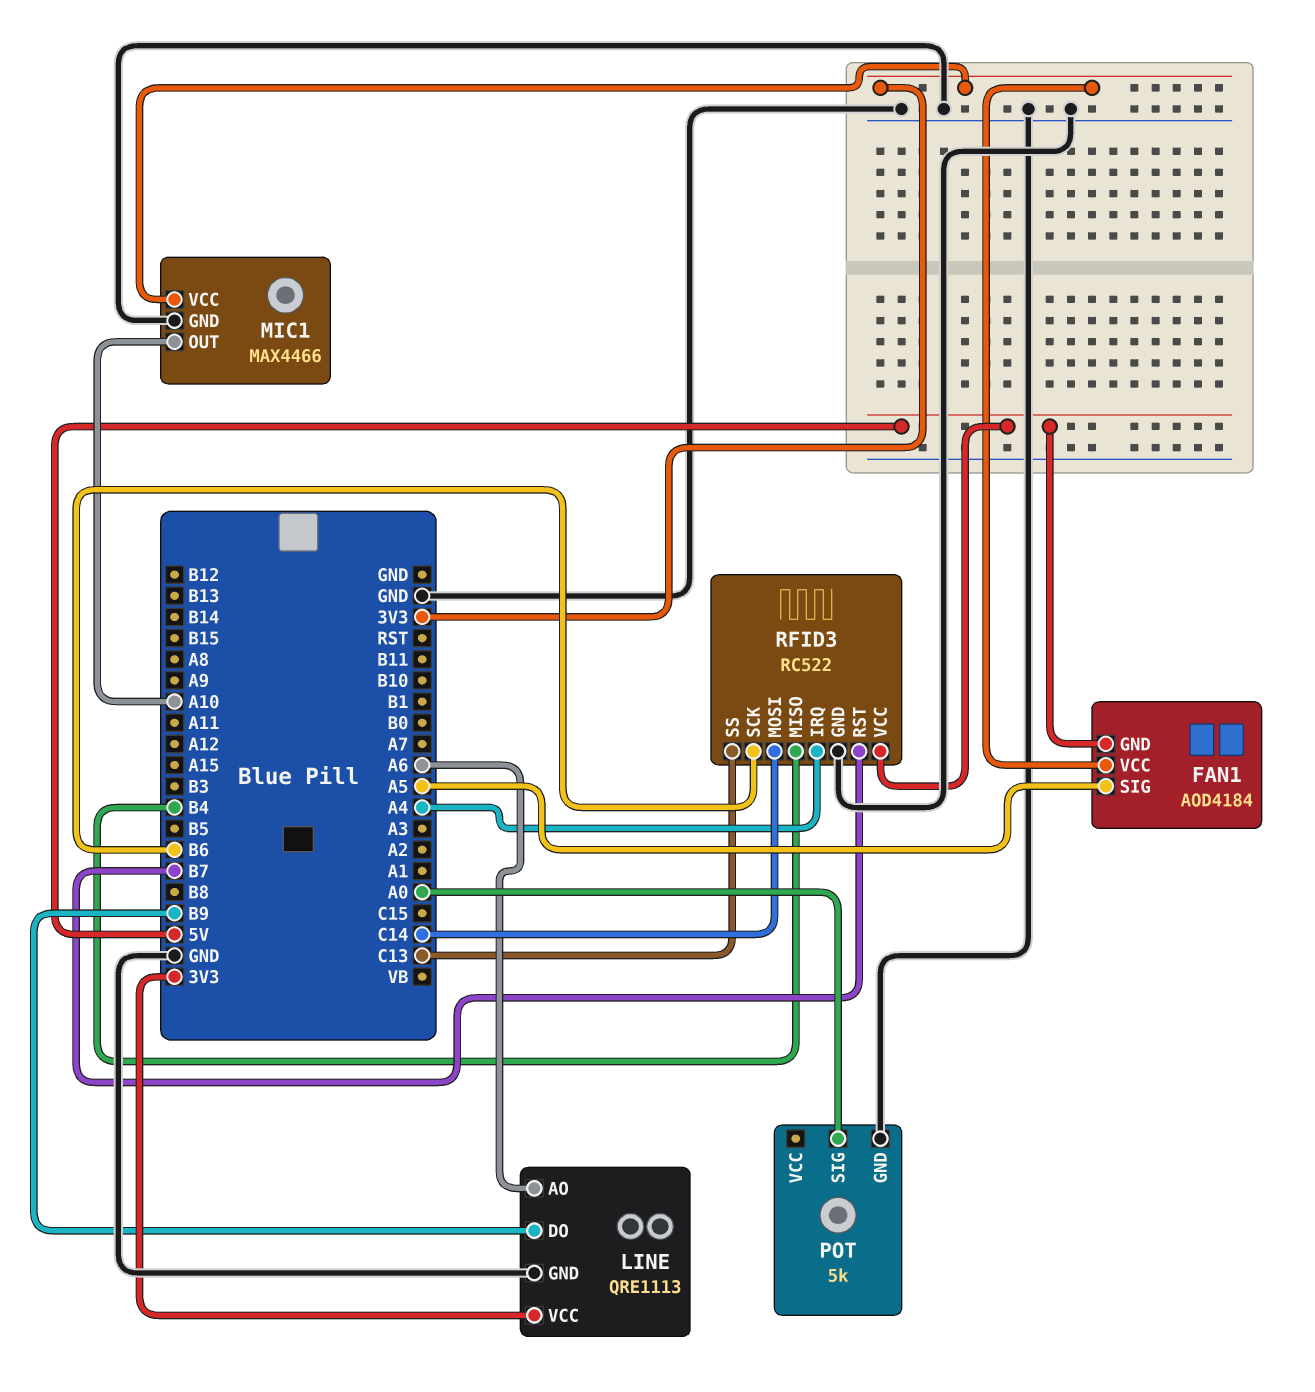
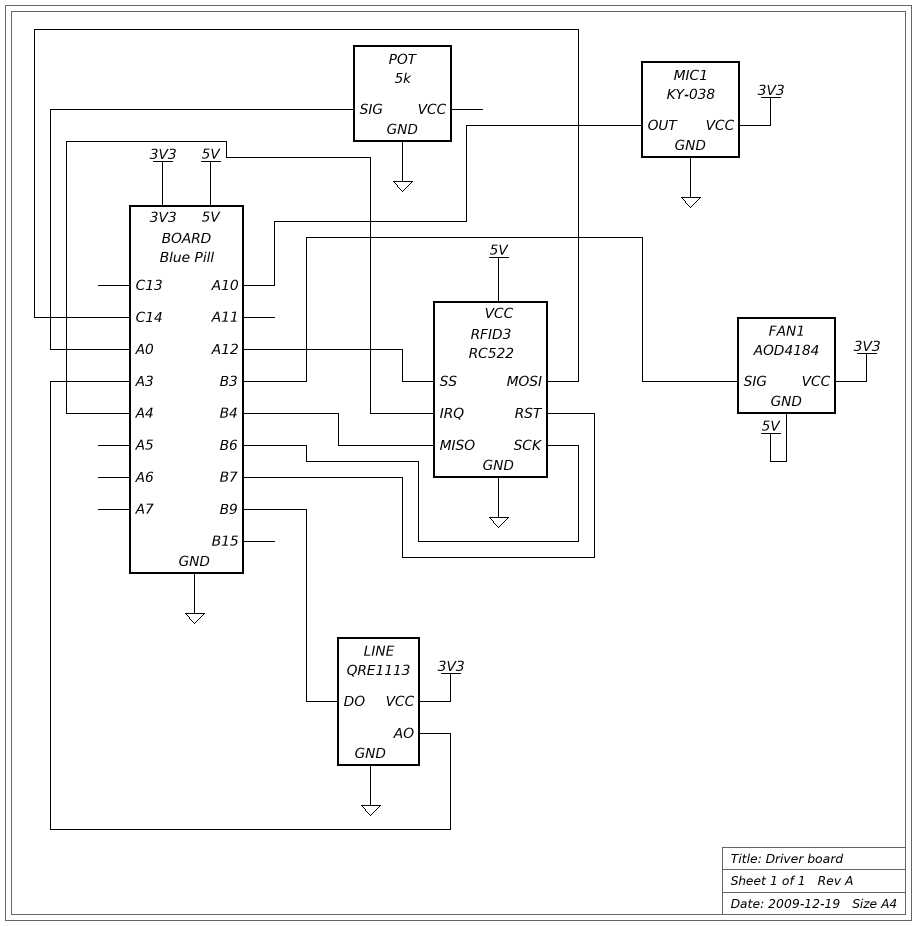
FAN1 pin SIG: A5 -> B3
LINE pin AO: A6 -> A3
MIC1: MAX4466 -> KY-038
RFID3 pin SS: C13 -> A12

